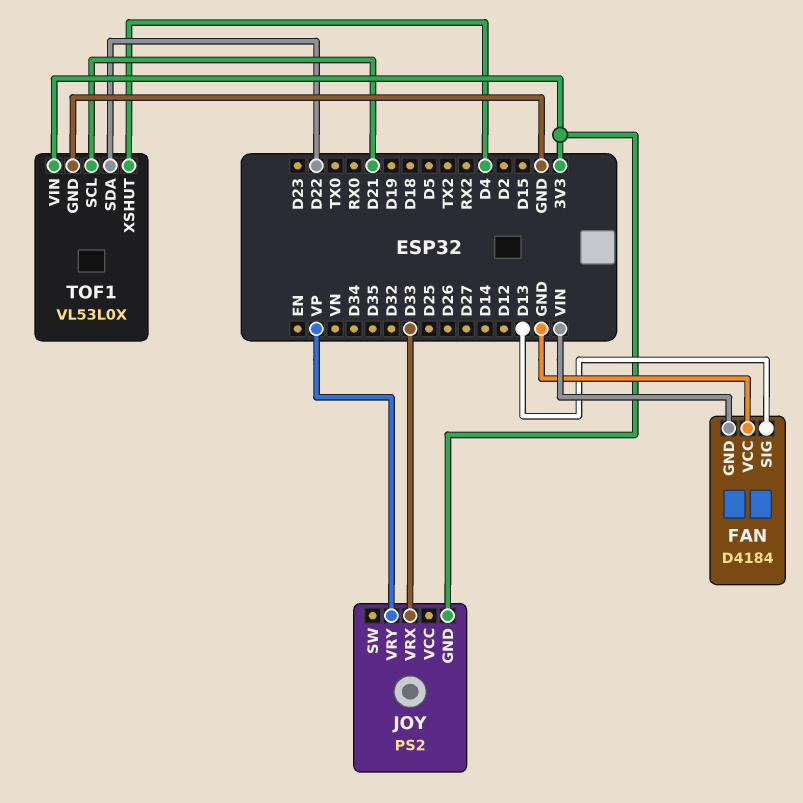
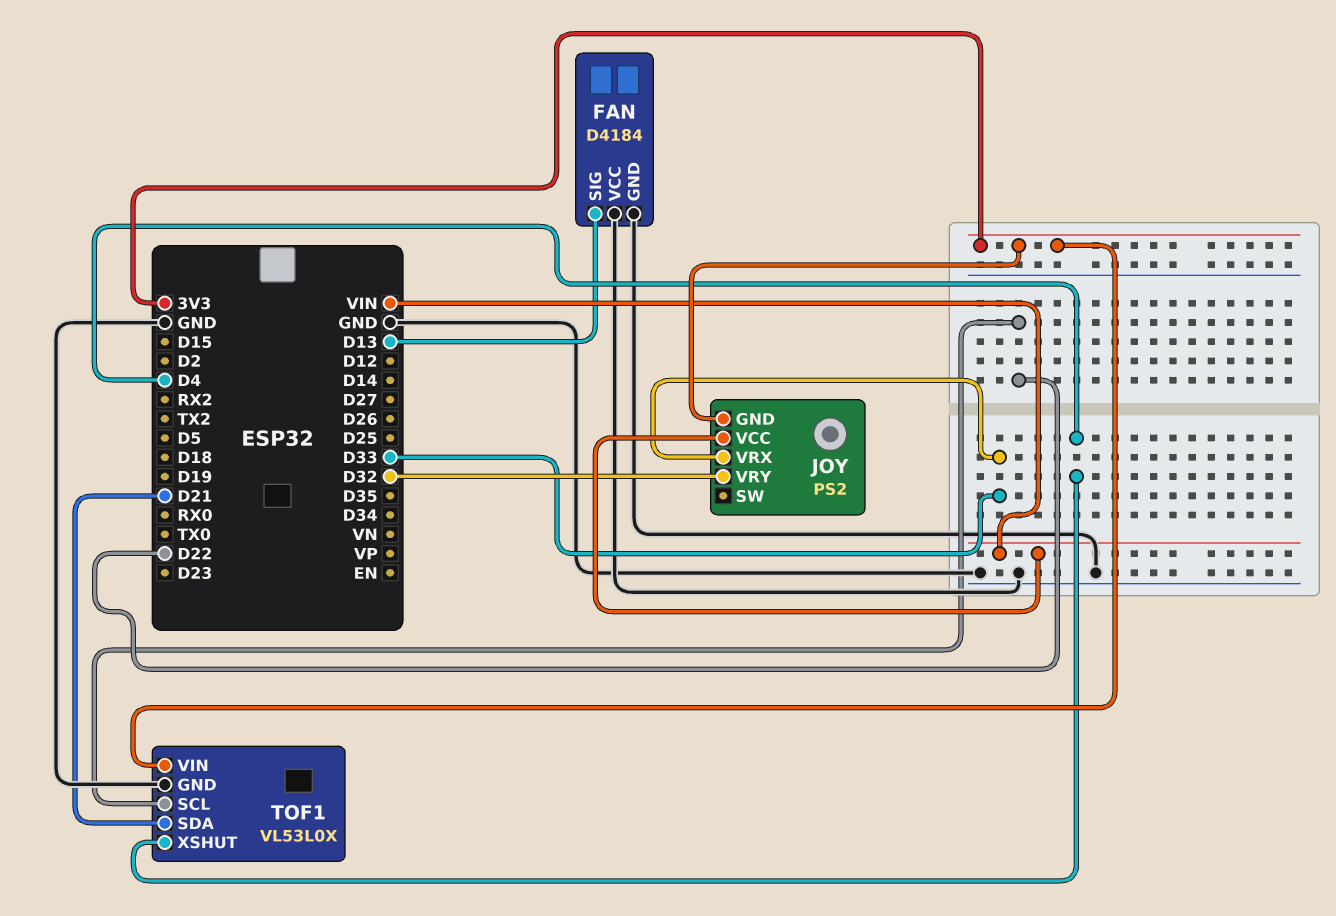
FAN pin GND: VIN -> GND
JOY pin VCC: none -> VIN
JOY pin VRY: VP -> D32
TOF1 pin SCL: D21 -> D22
TOF1 pin SDA: D22 -> D21

